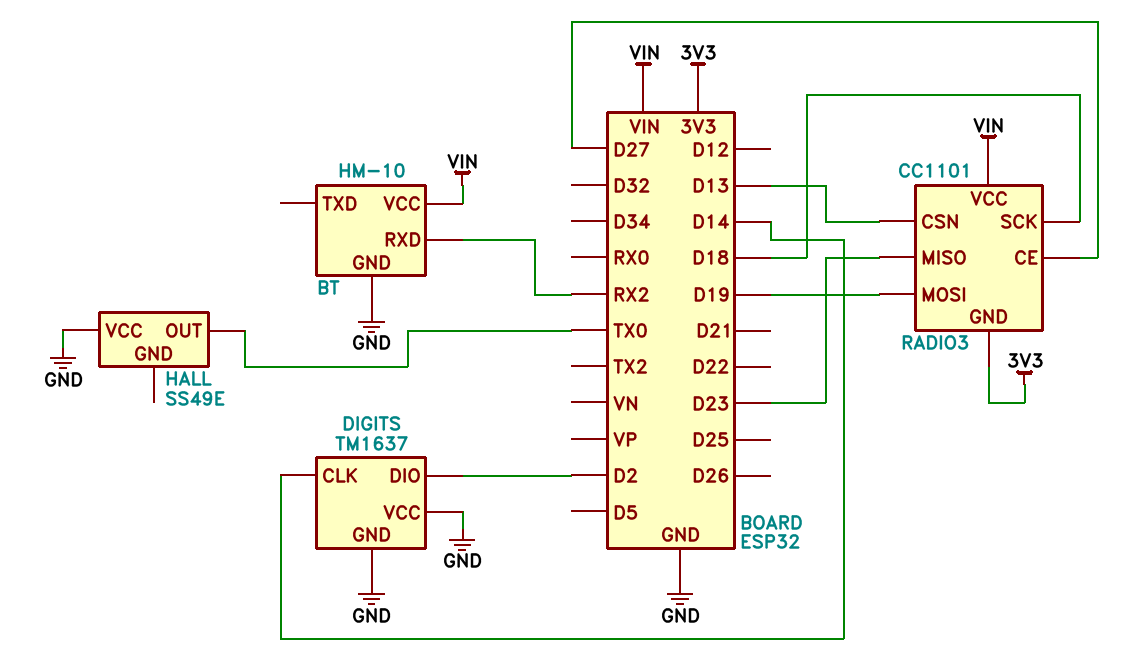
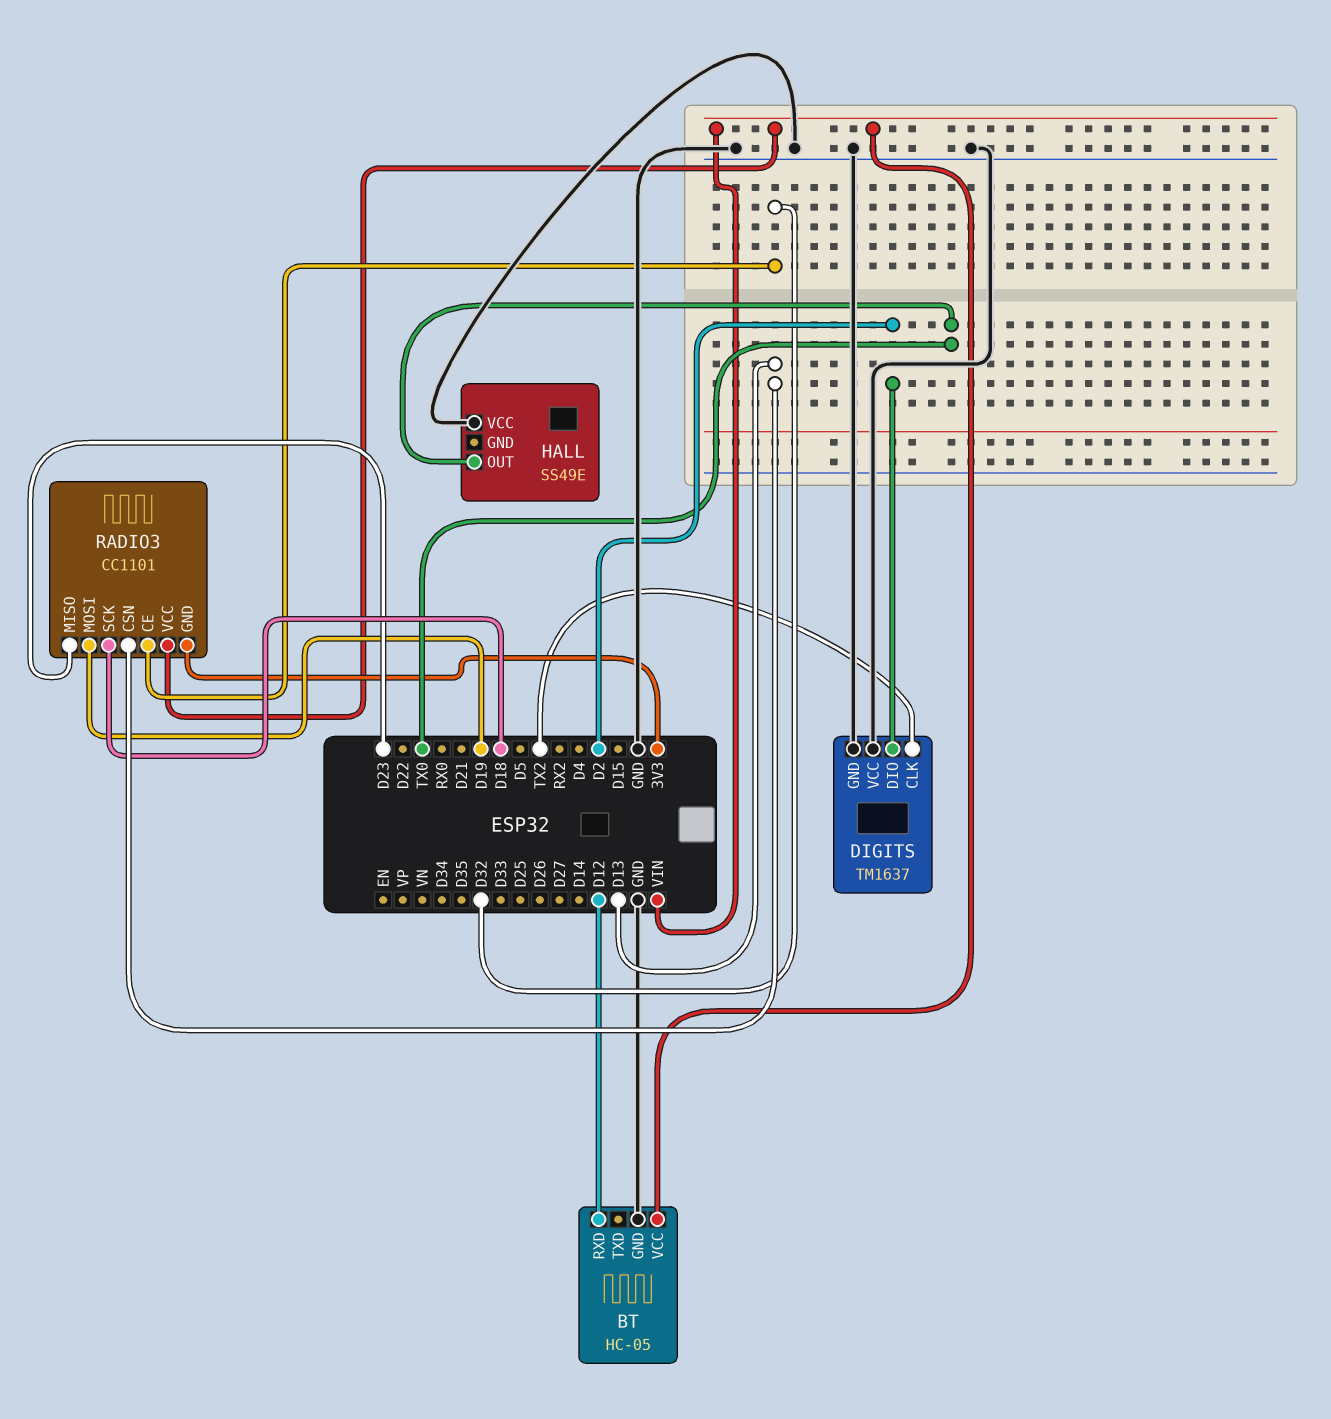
BT: HM-10 -> HC-05
BT pin RXD: RX2 -> D12
DIGITS pin CLK: D14 -> TX2
RADIO3 pin CE: D27 -> D32

